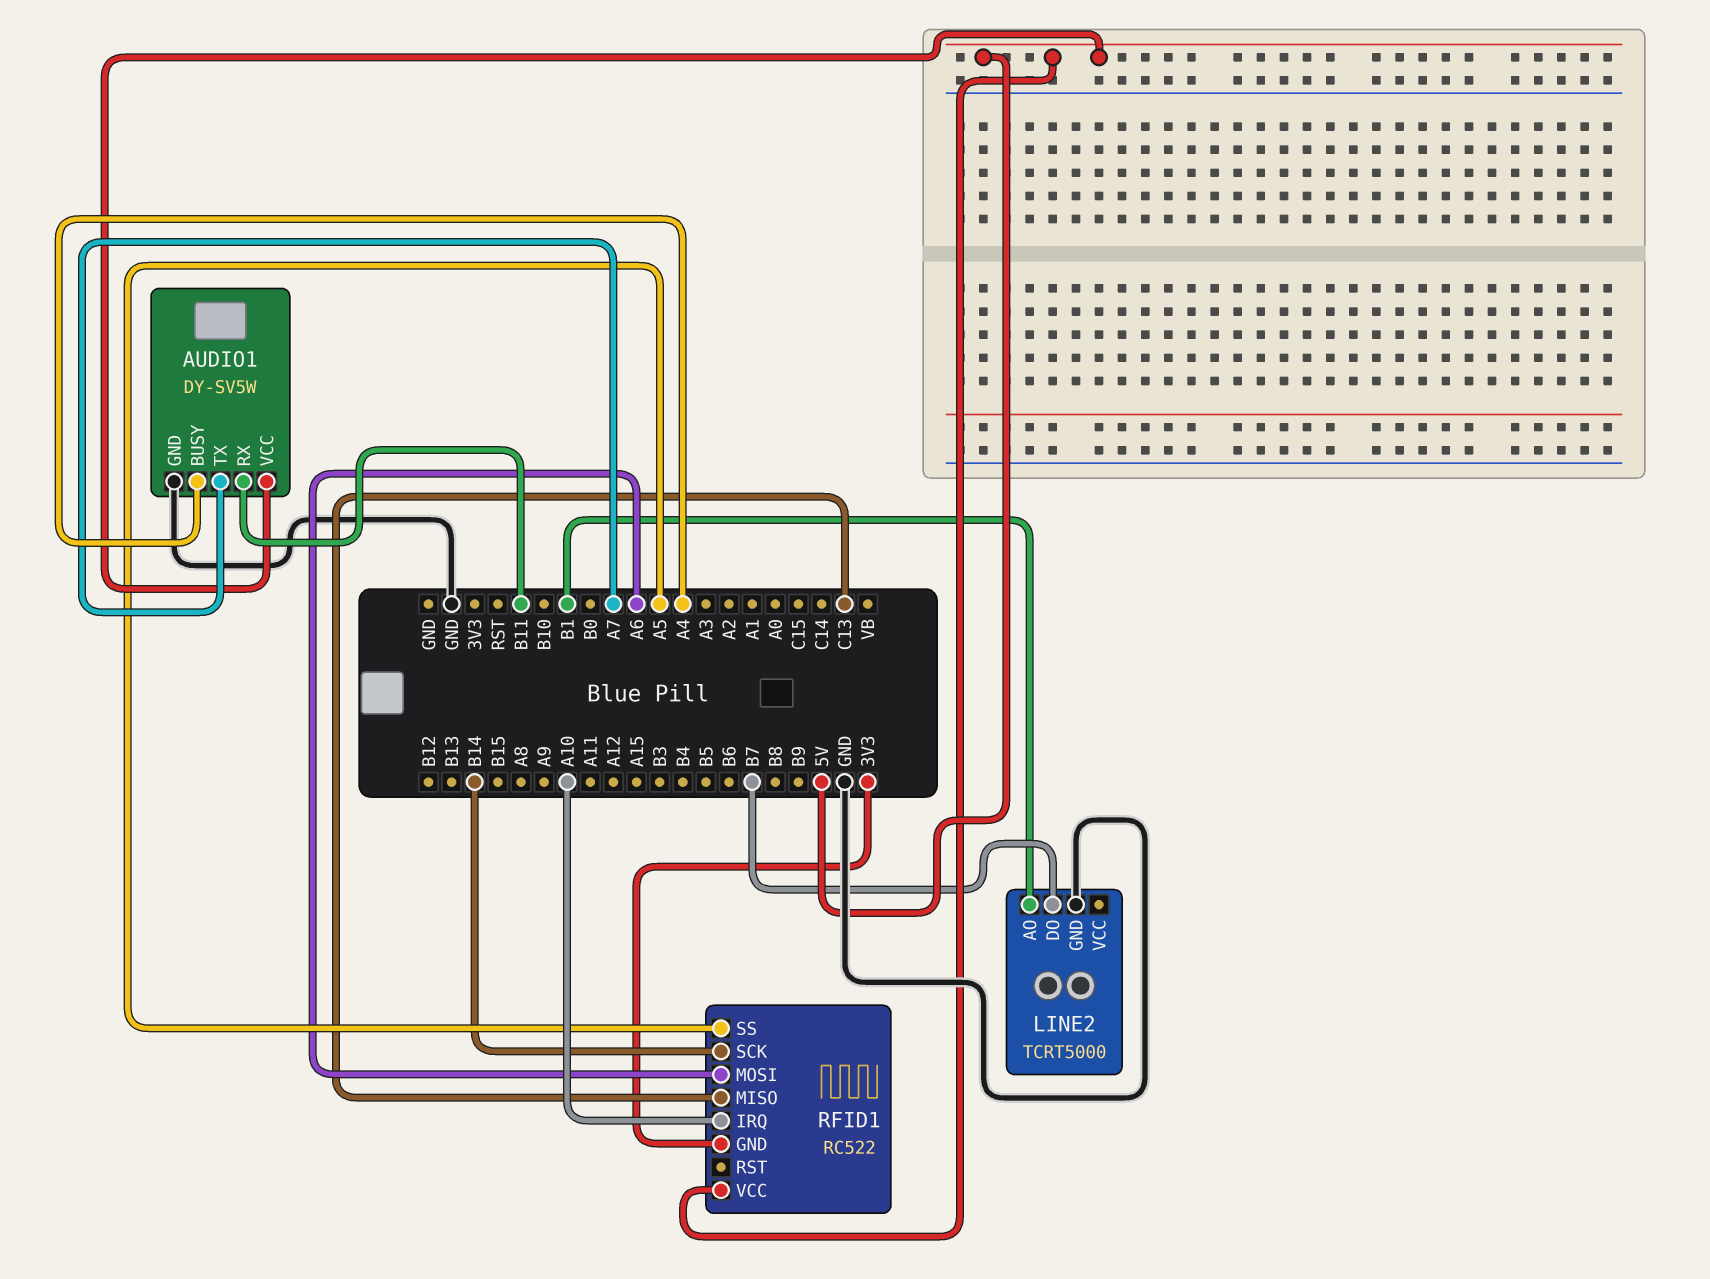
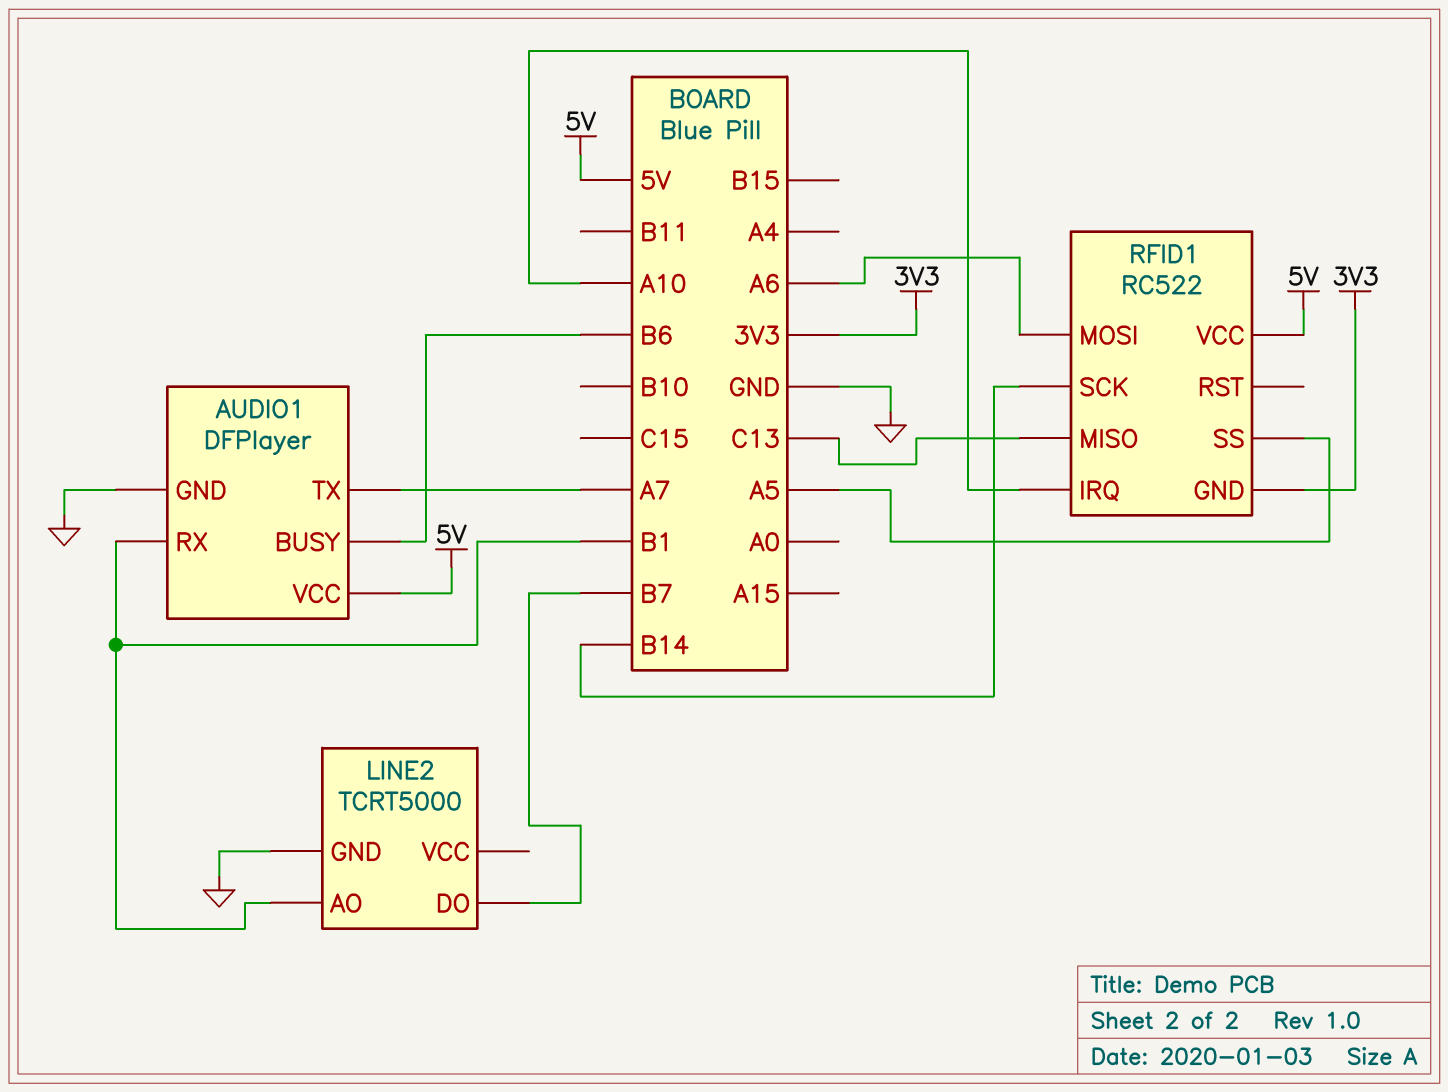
AUDIO1: DY-SV5W -> DFPlayer
AUDIO1 pin BUSY: A4 -> B6
AUDIO1 pin RX: B11 -> B1

